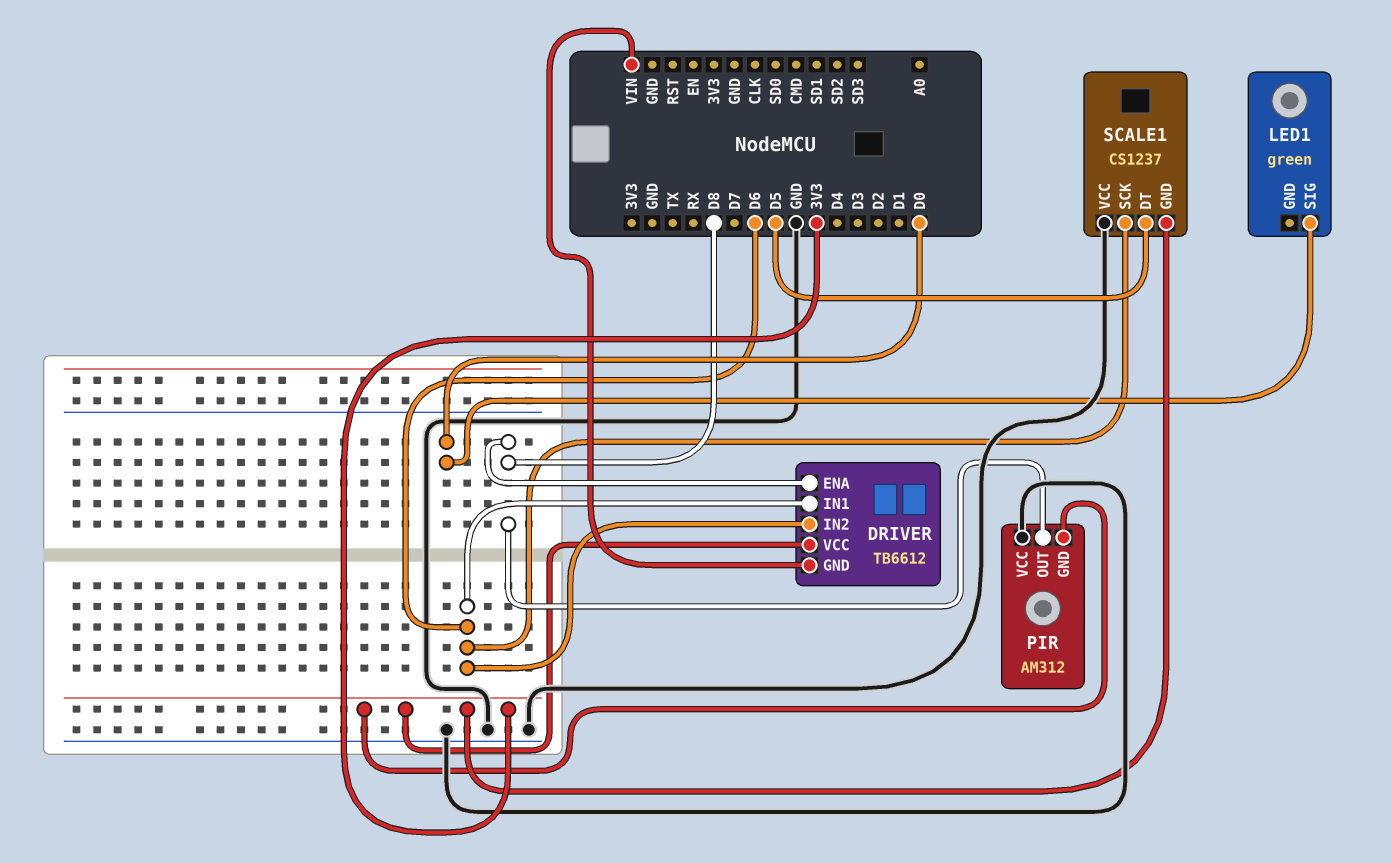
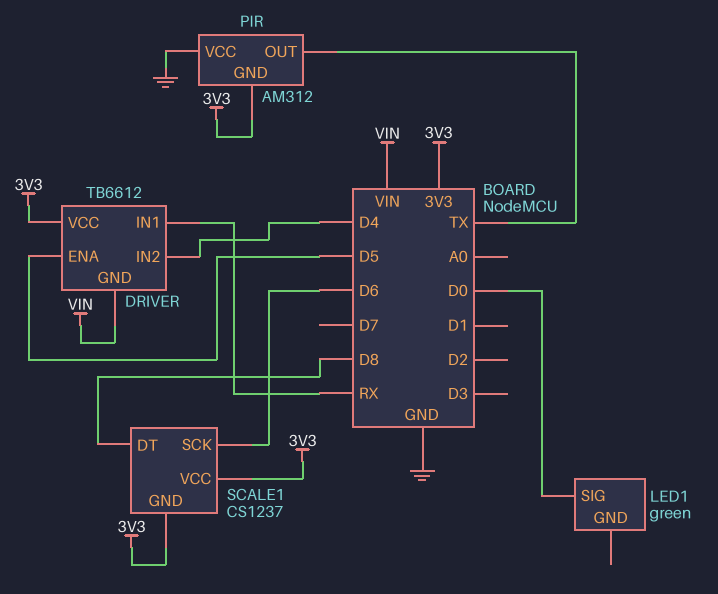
DRIVER pin ENA: D8 -> D5
DRIVER pin IN1: D6 -> RX
DRIVER pin IN2: D6 -> D4
PIR pin OUT: D8 -> TX
SCALE1 pin DT: D5 -> D8
SCALE1 pin VCC: GND -> 3V3

